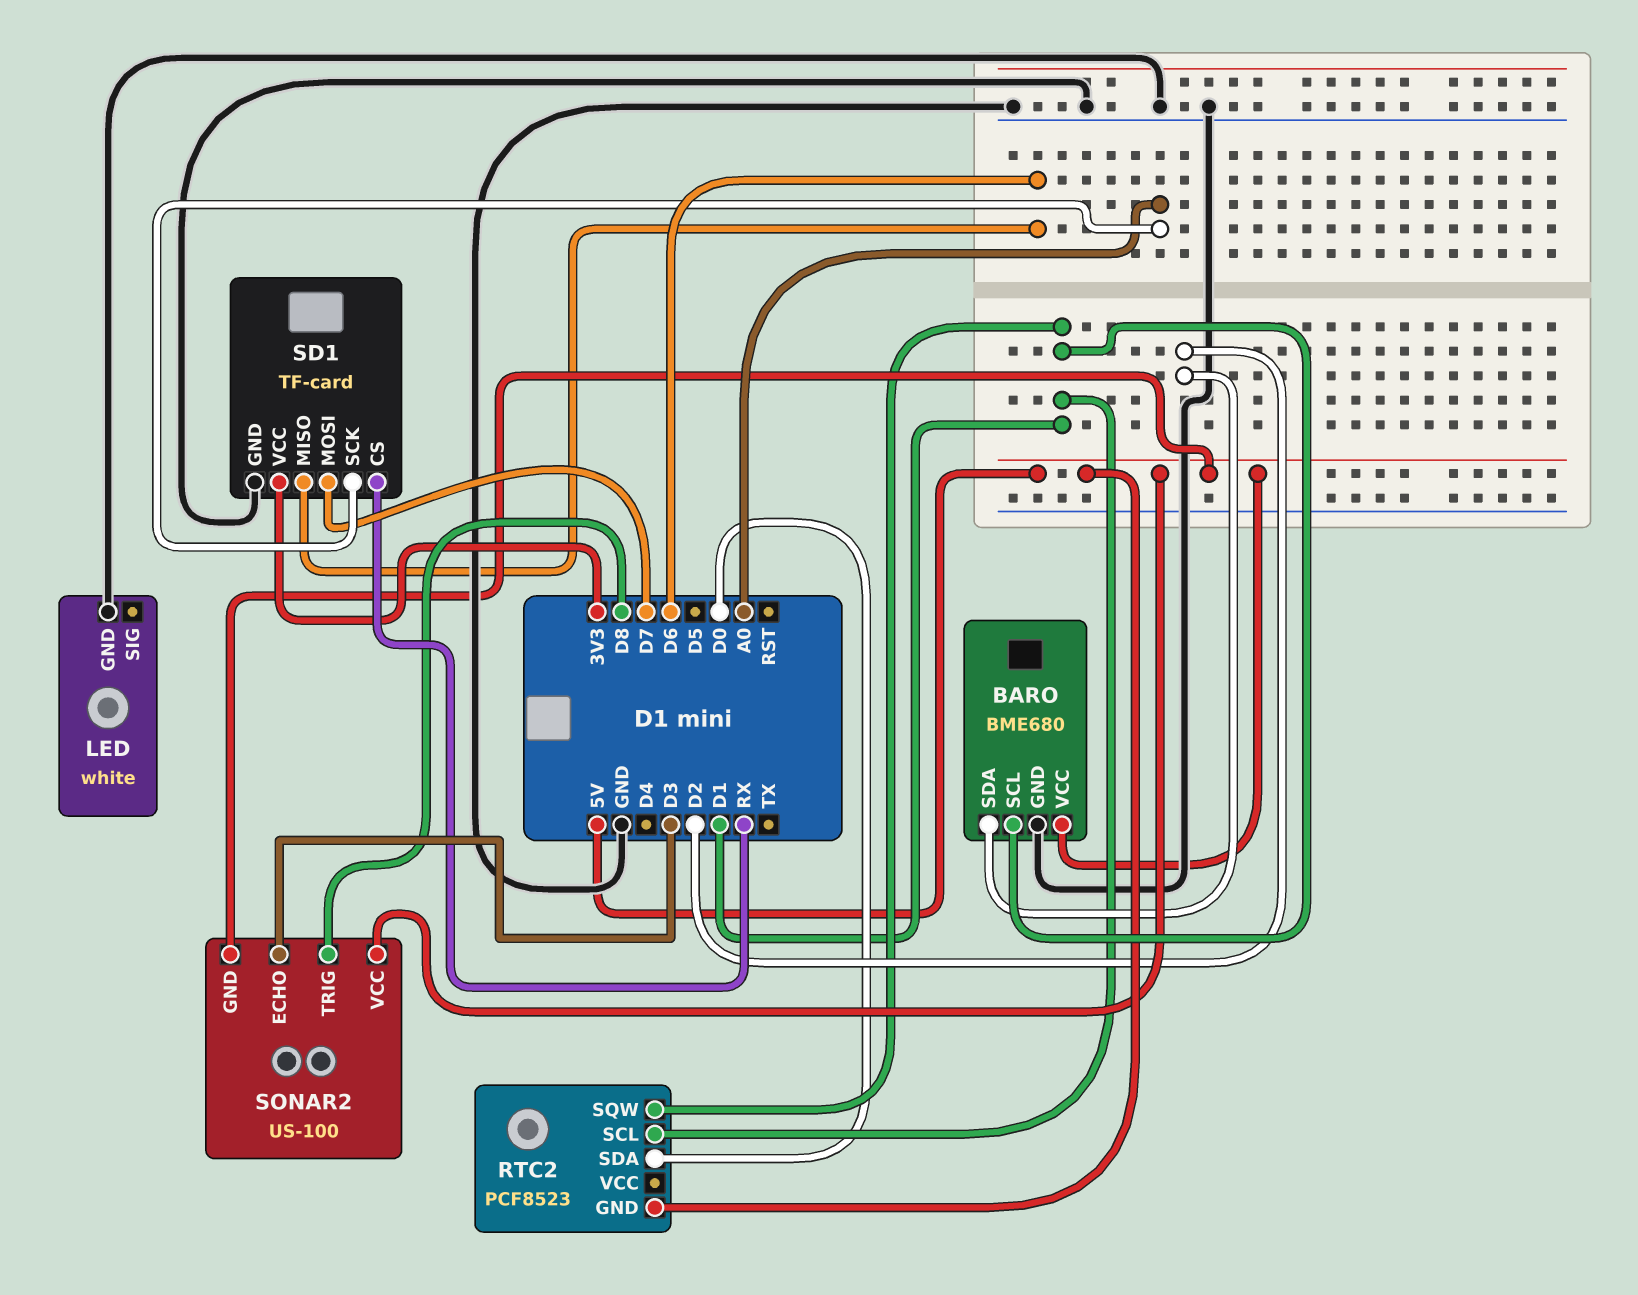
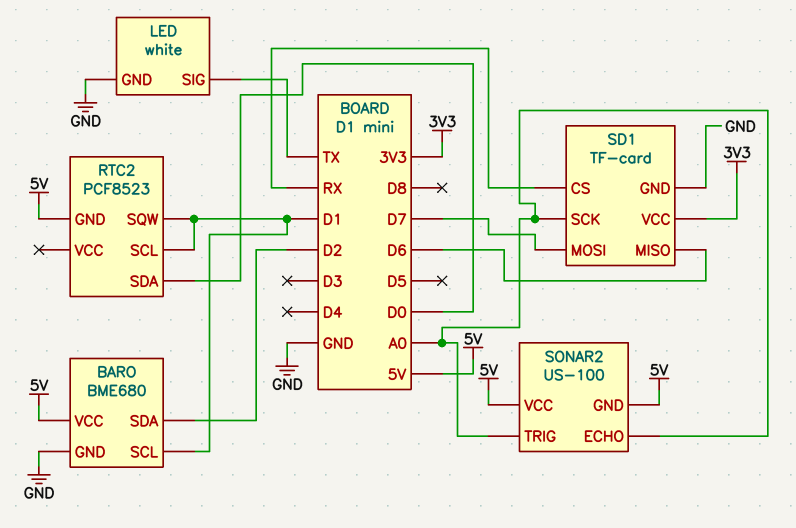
LED pin SIG: none -> TX
SONAR2 pin ECHO: D3 -> A0
SONAR2 pin TRIG: D8 -> A0

